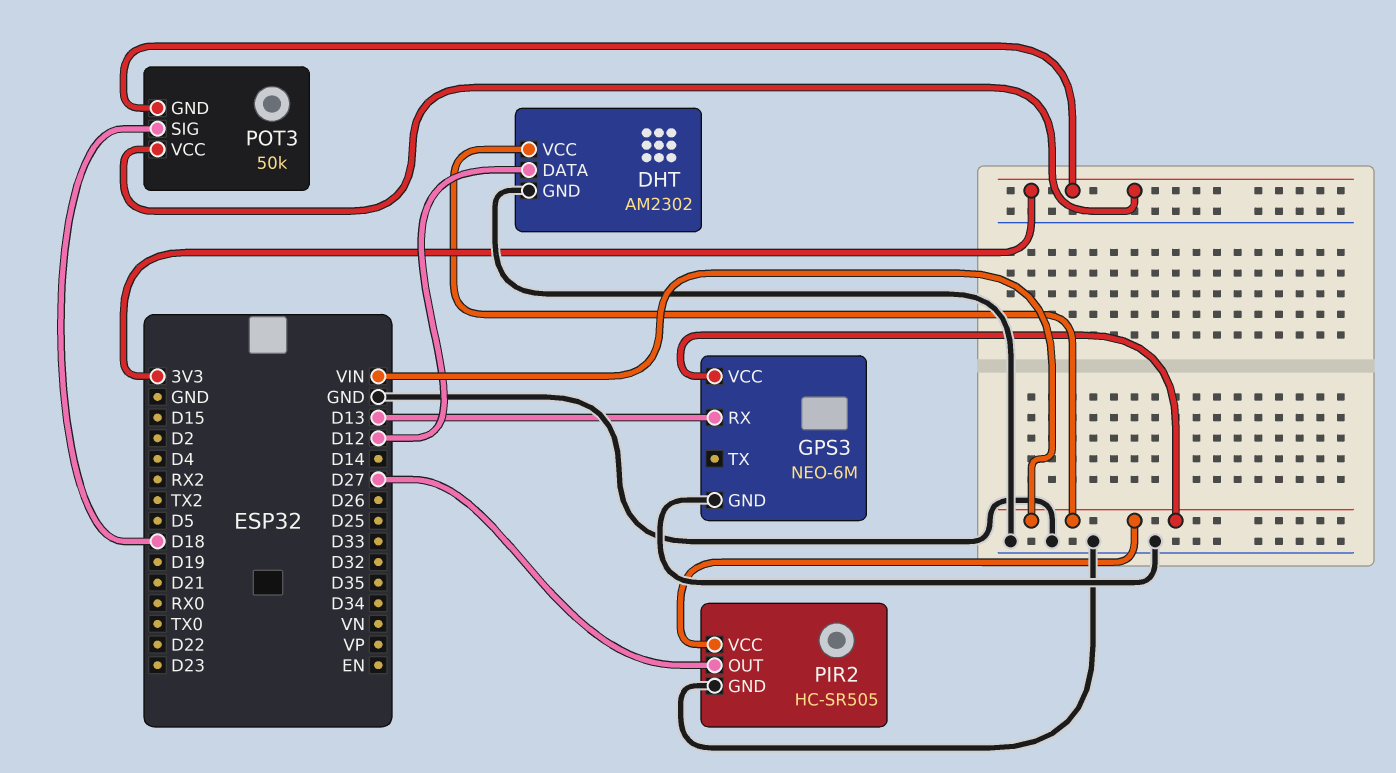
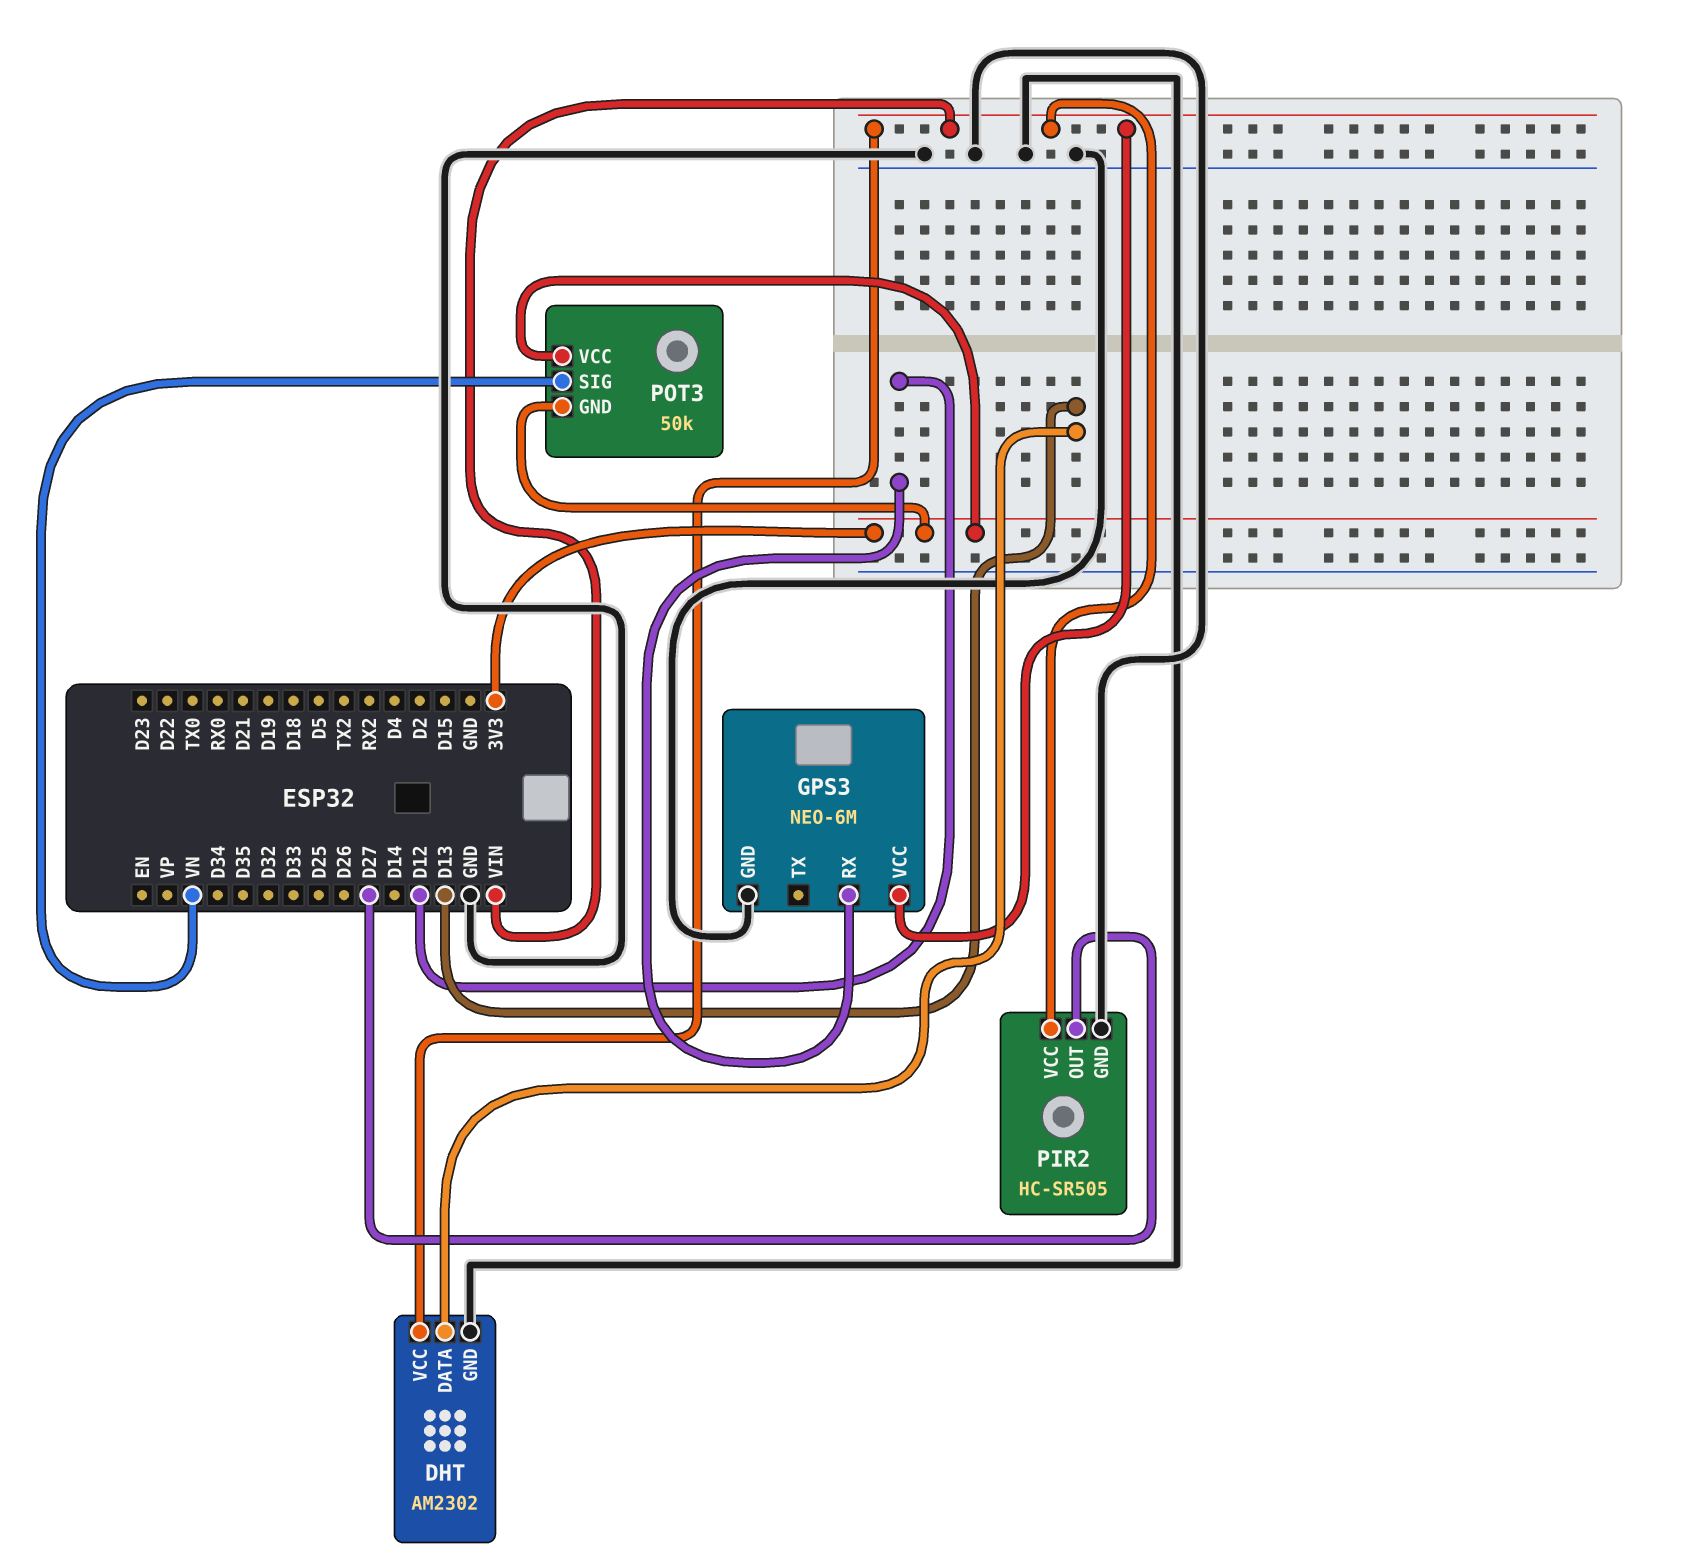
DHT pin DATA: D12 -> D13
GPS3 pin RX: D13 -> D12
POT3 pin SIG: D18 -> VN

